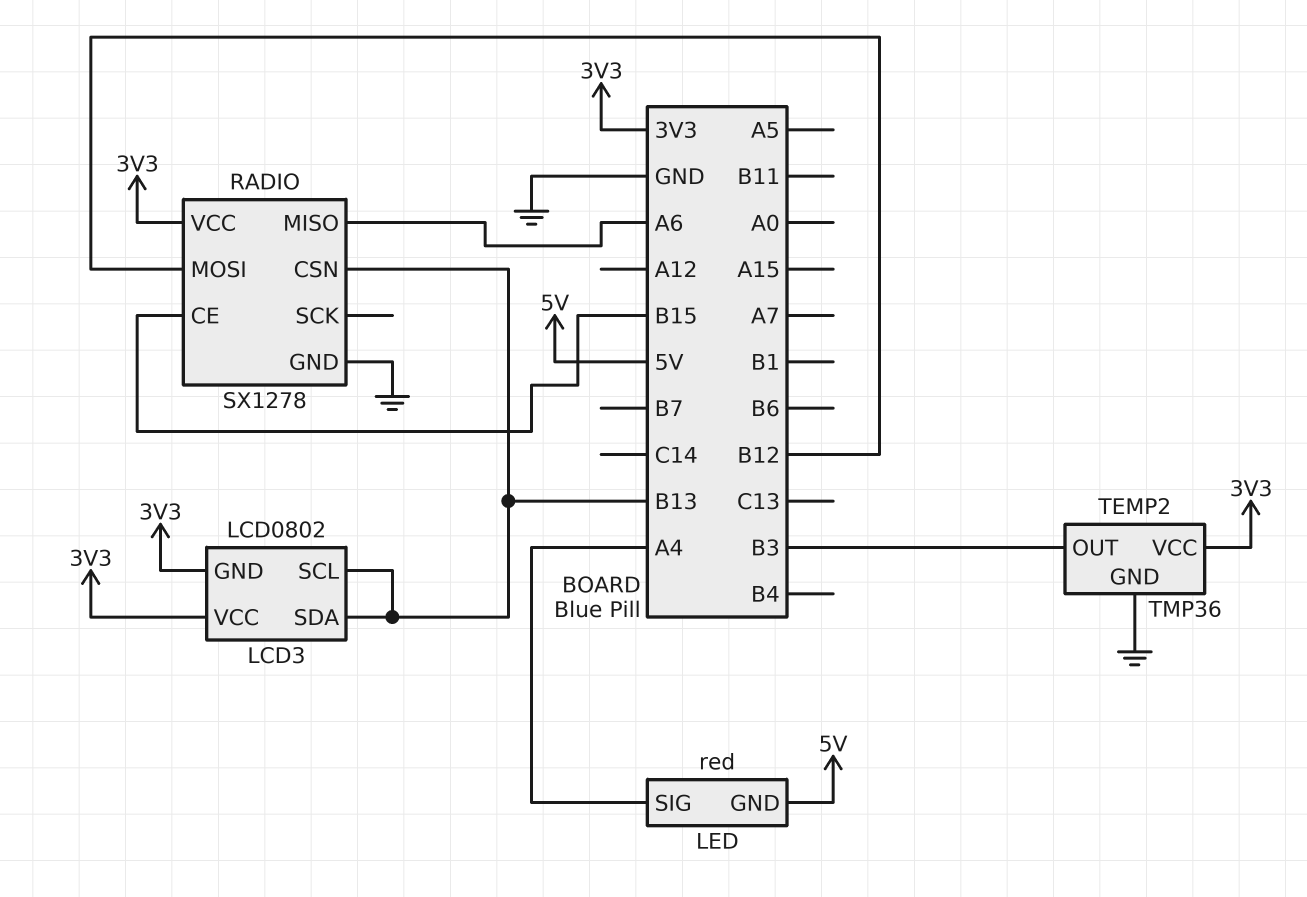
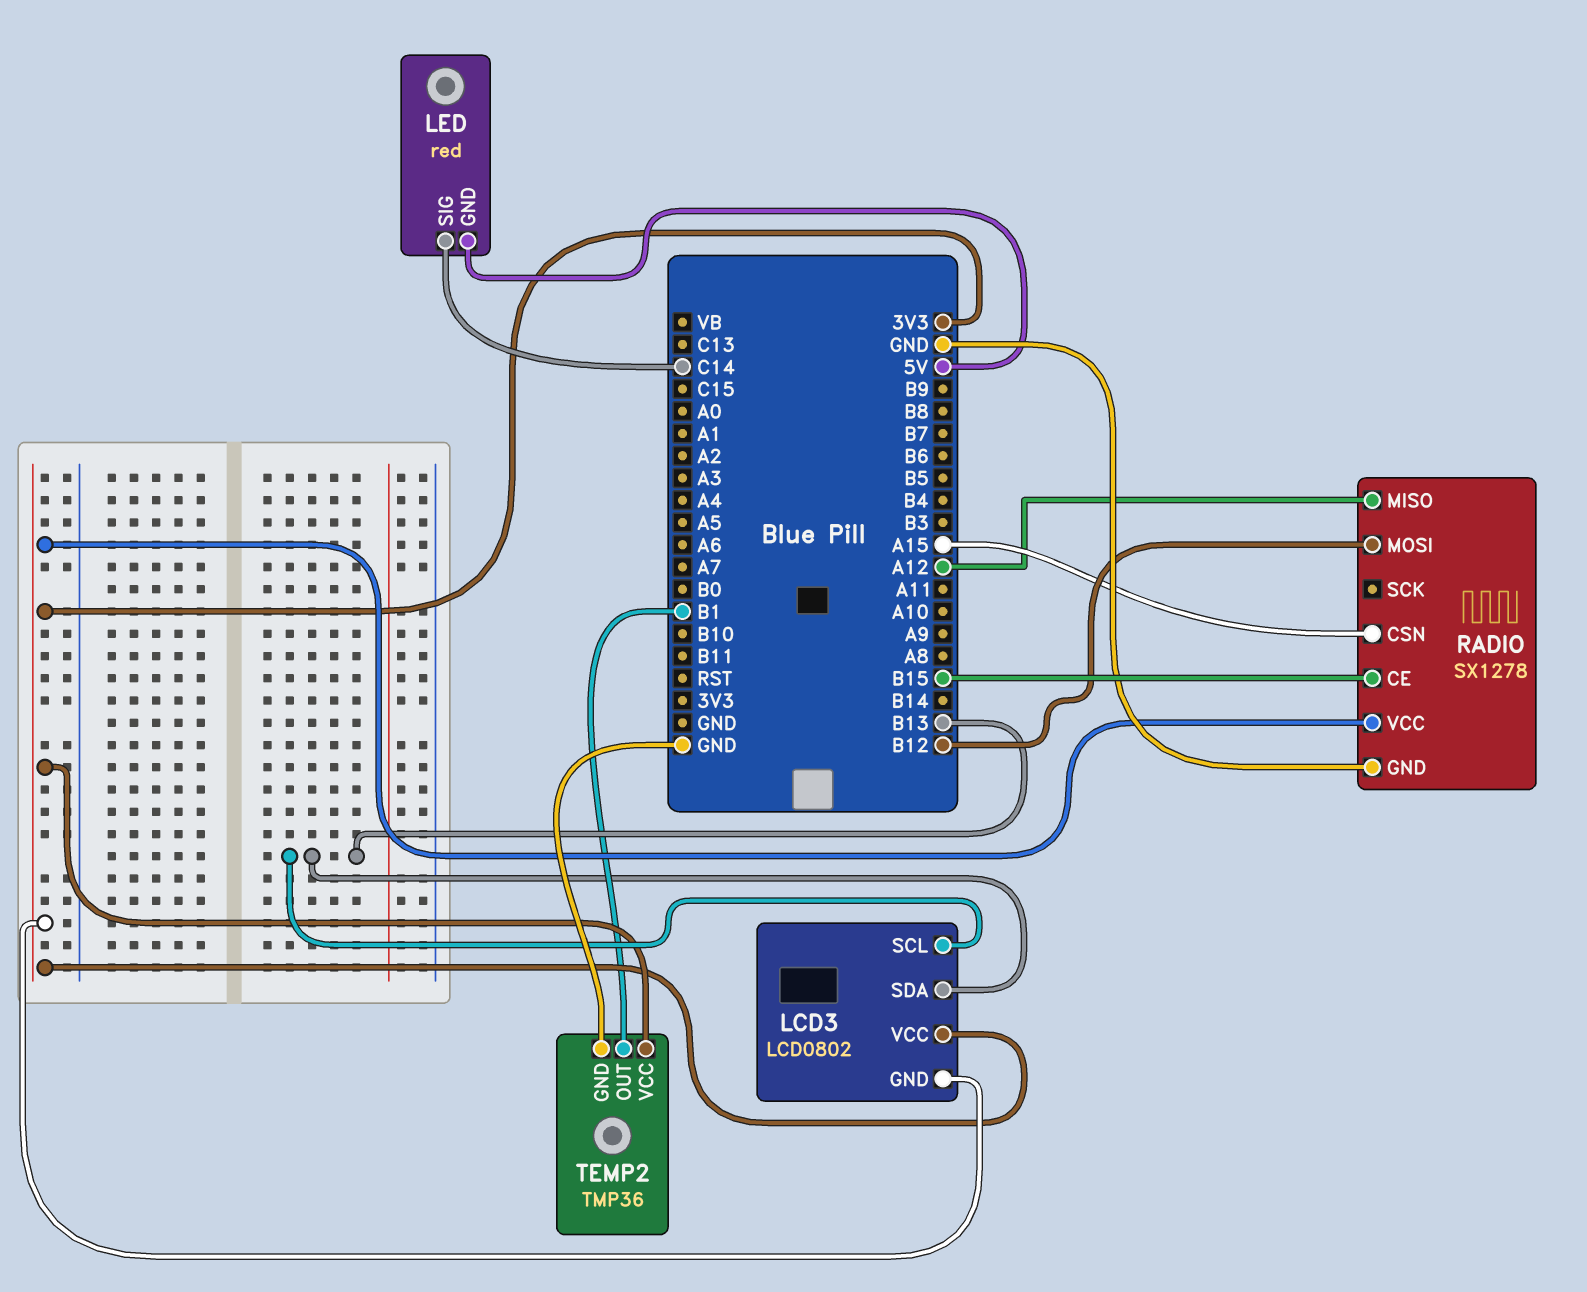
LED pin SIG: A4 -> C14
RADIO pin CSN: B13 -> A15
RADIO pin MISO: A6 -> A12
TEMP2 pin OUT: B3 -> B1

